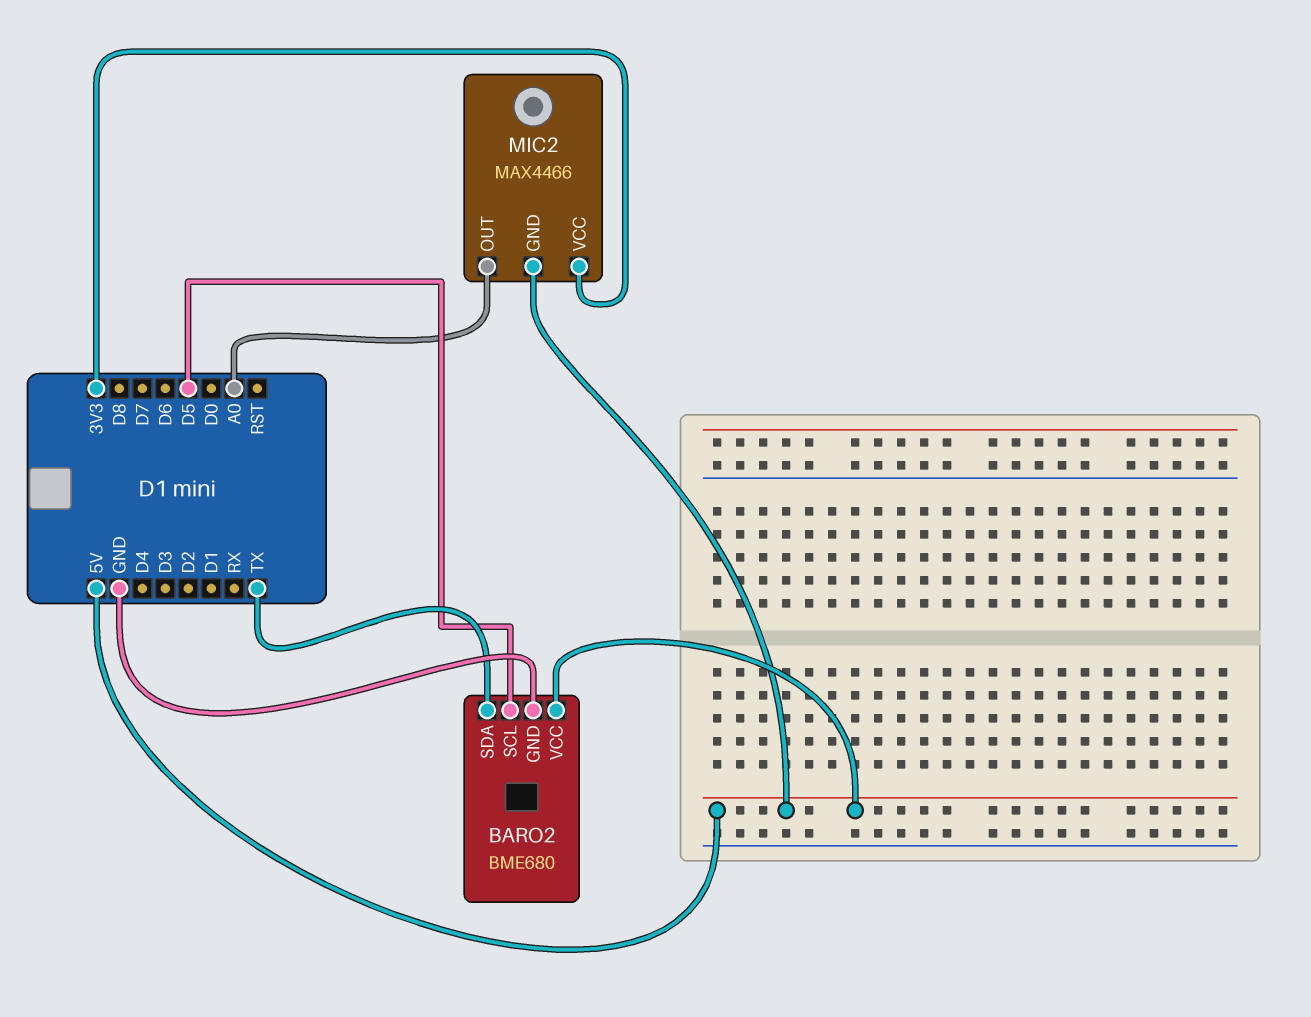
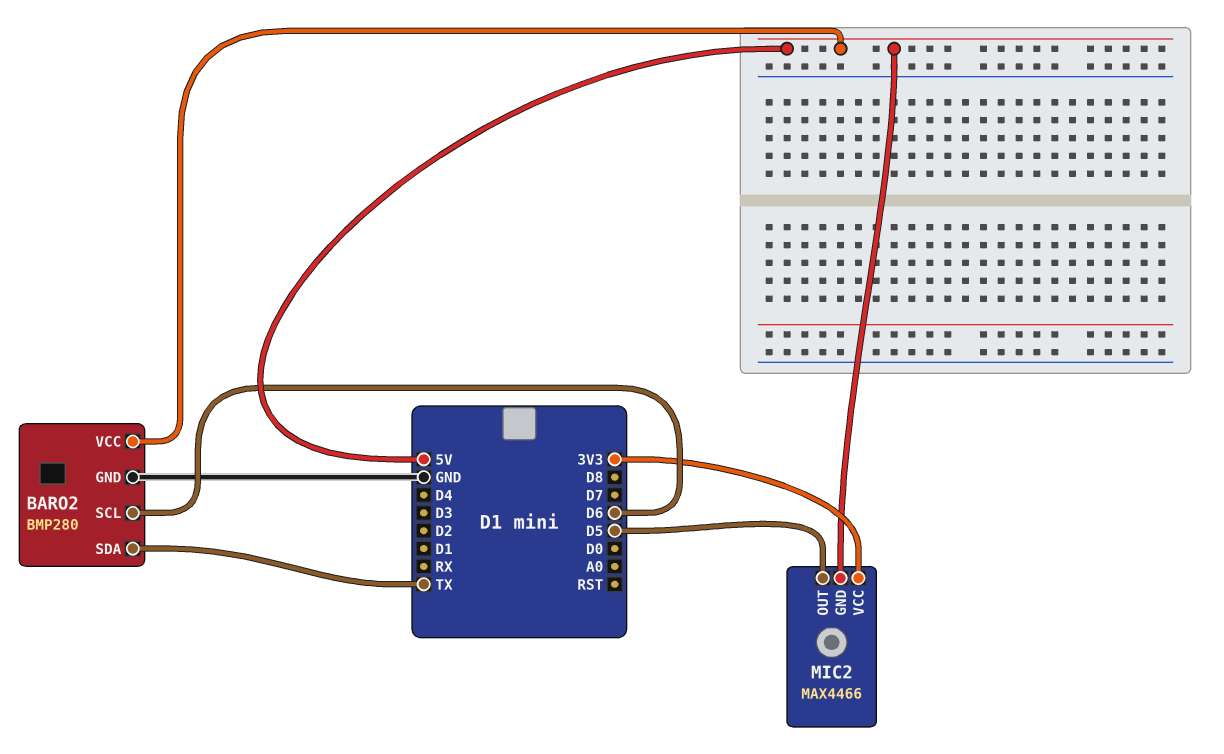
BARO2: BME680 -> BMP280
BARO2 pin SCL: D5 -> D6
MIC2 pin OUT: A0 -> D5

